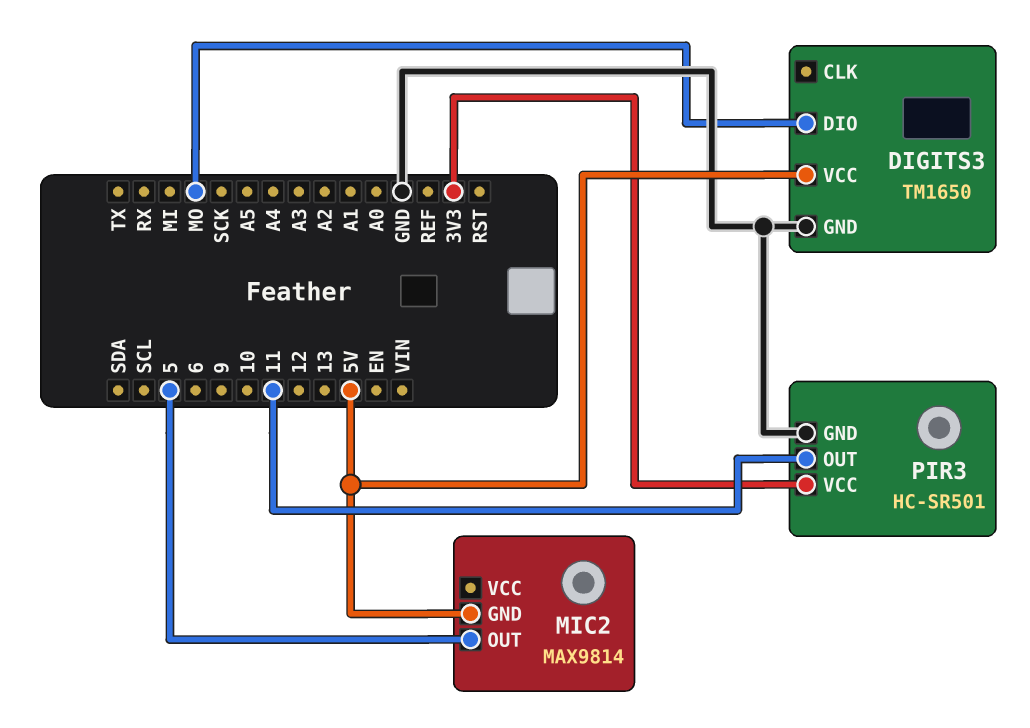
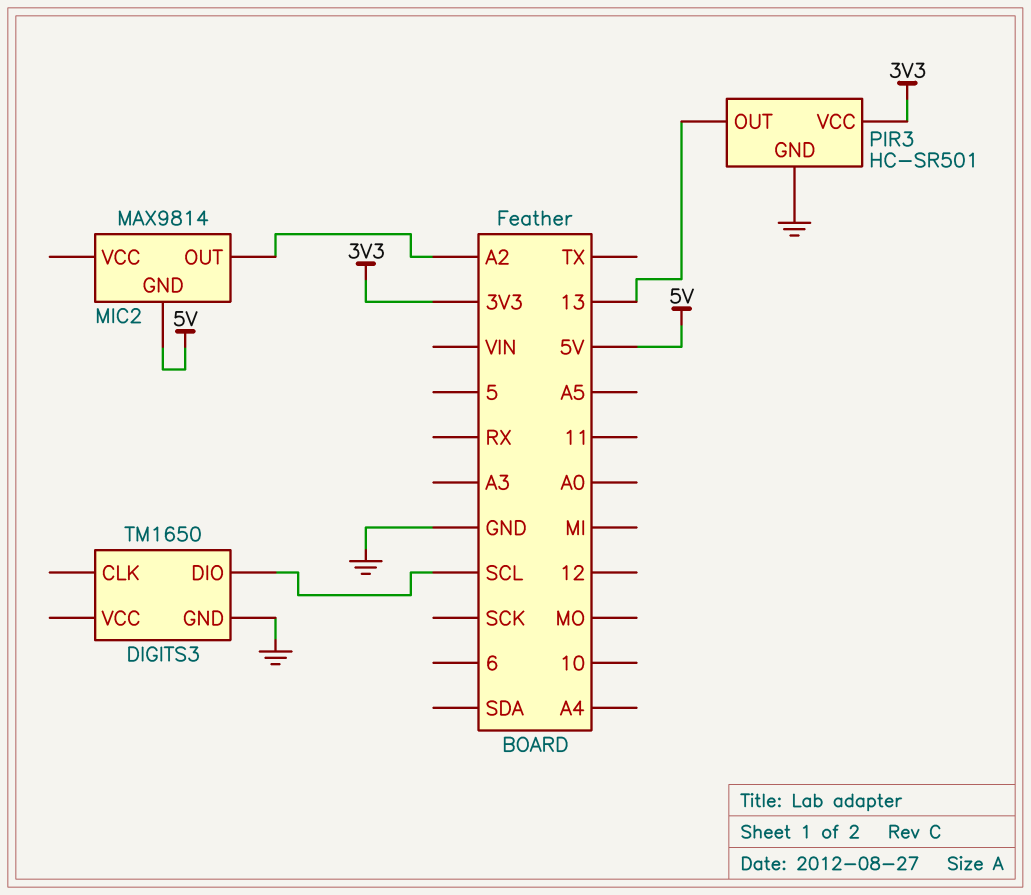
DIGITS3 pin DIO: MO -> SCL
DIGITS3 pin VCC: 5V -> none
MIC2 pin OUT: 5 -> A2
PIR3 pin OUT: 11 -> 13

